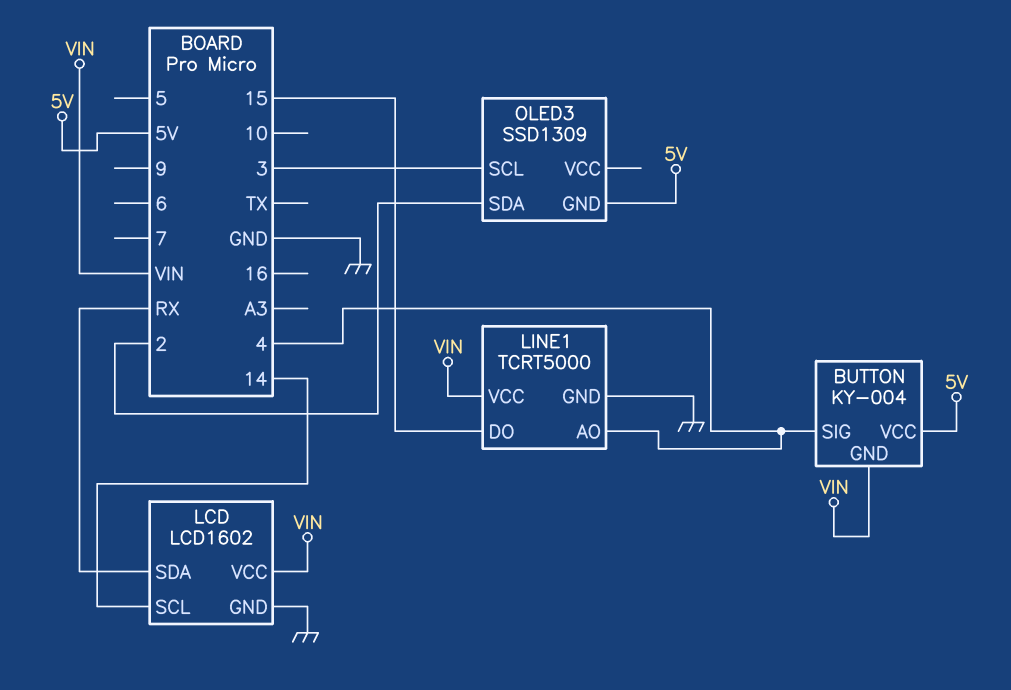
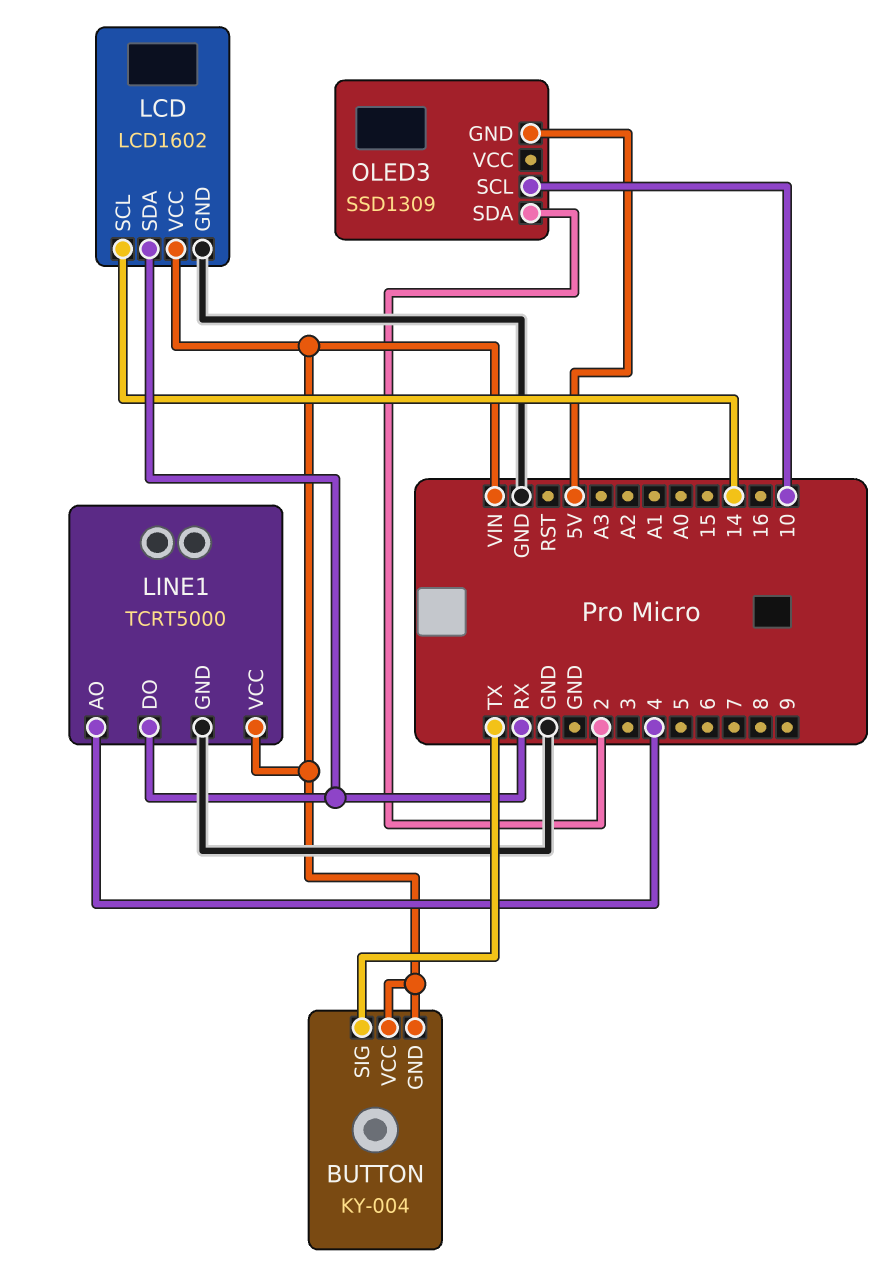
BUTTON pin SIG: 4 -> TX
BUTTON pin VCC: 5V -> VIN
LINE1 pin DO: 15 -> RX
OLED3 pin SCL: 3 -> 10

